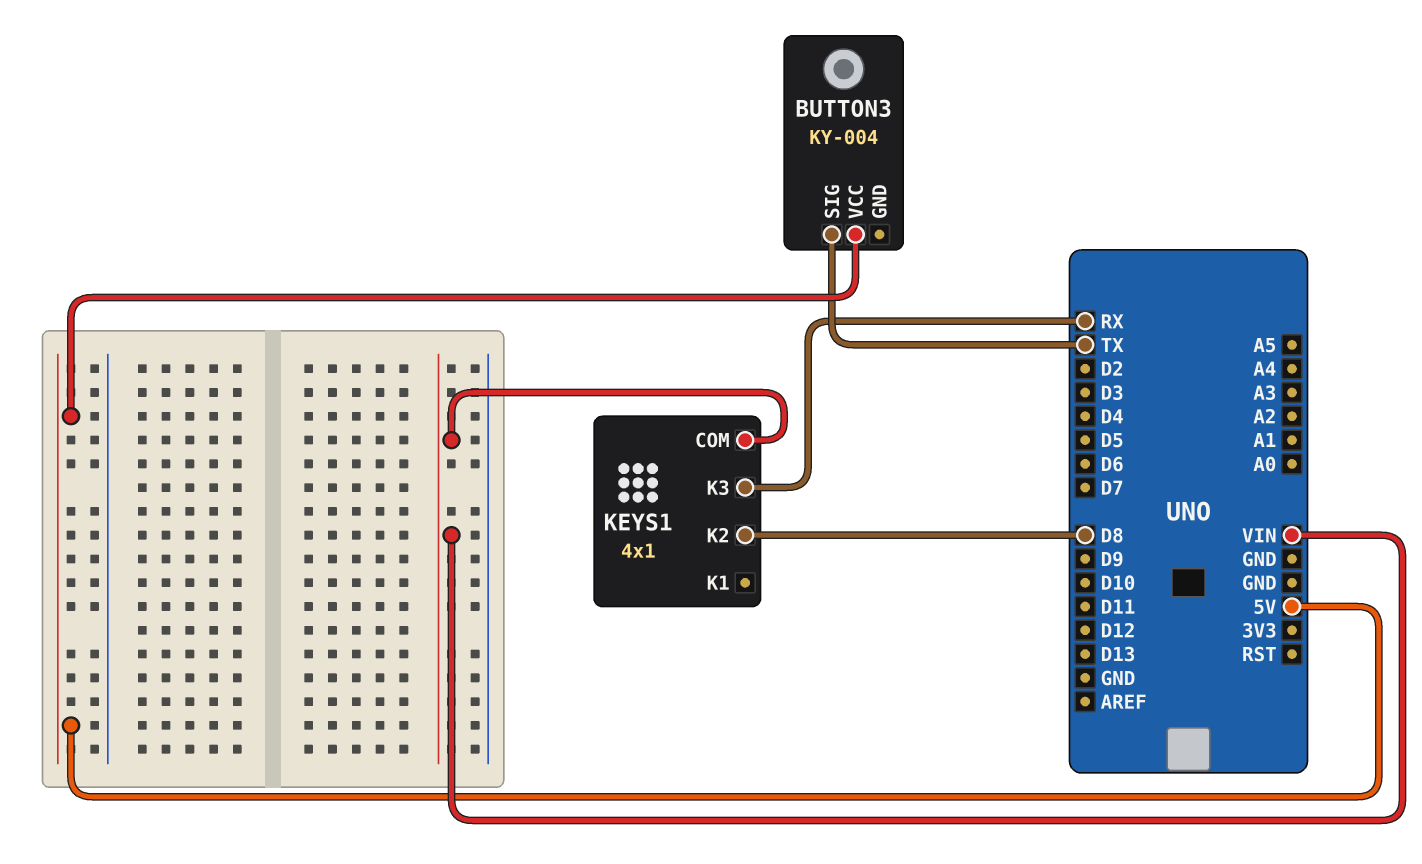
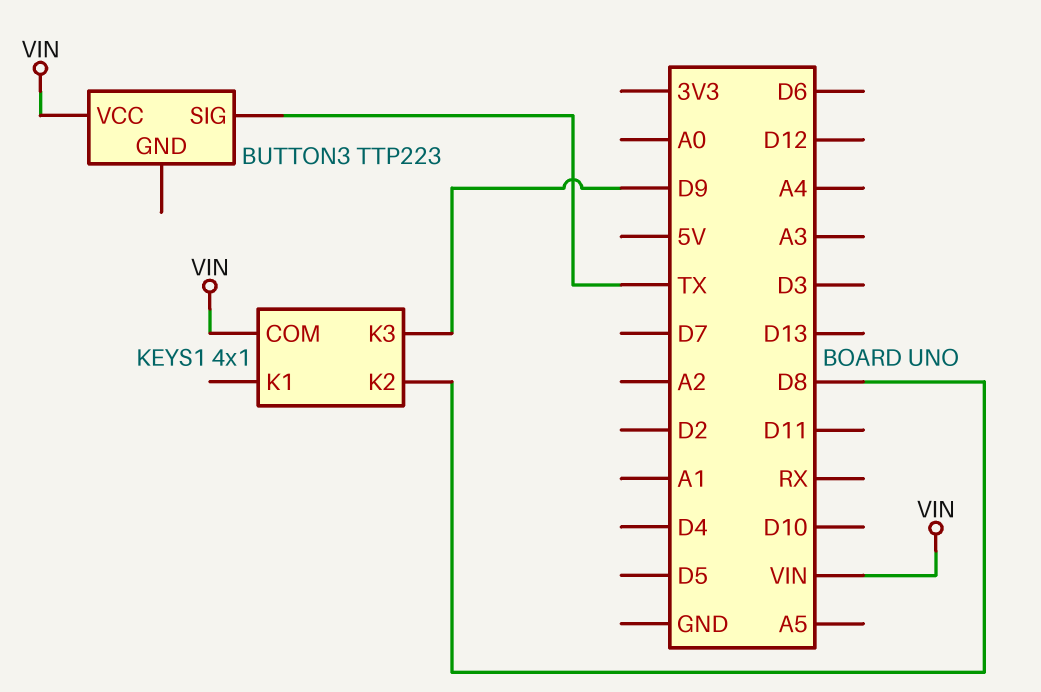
BUTTON3: KY-004 -> TTP223
BUTTON3 pin VCC: 5V -> VIN
KEYS1 pin K3: RX -> D9

